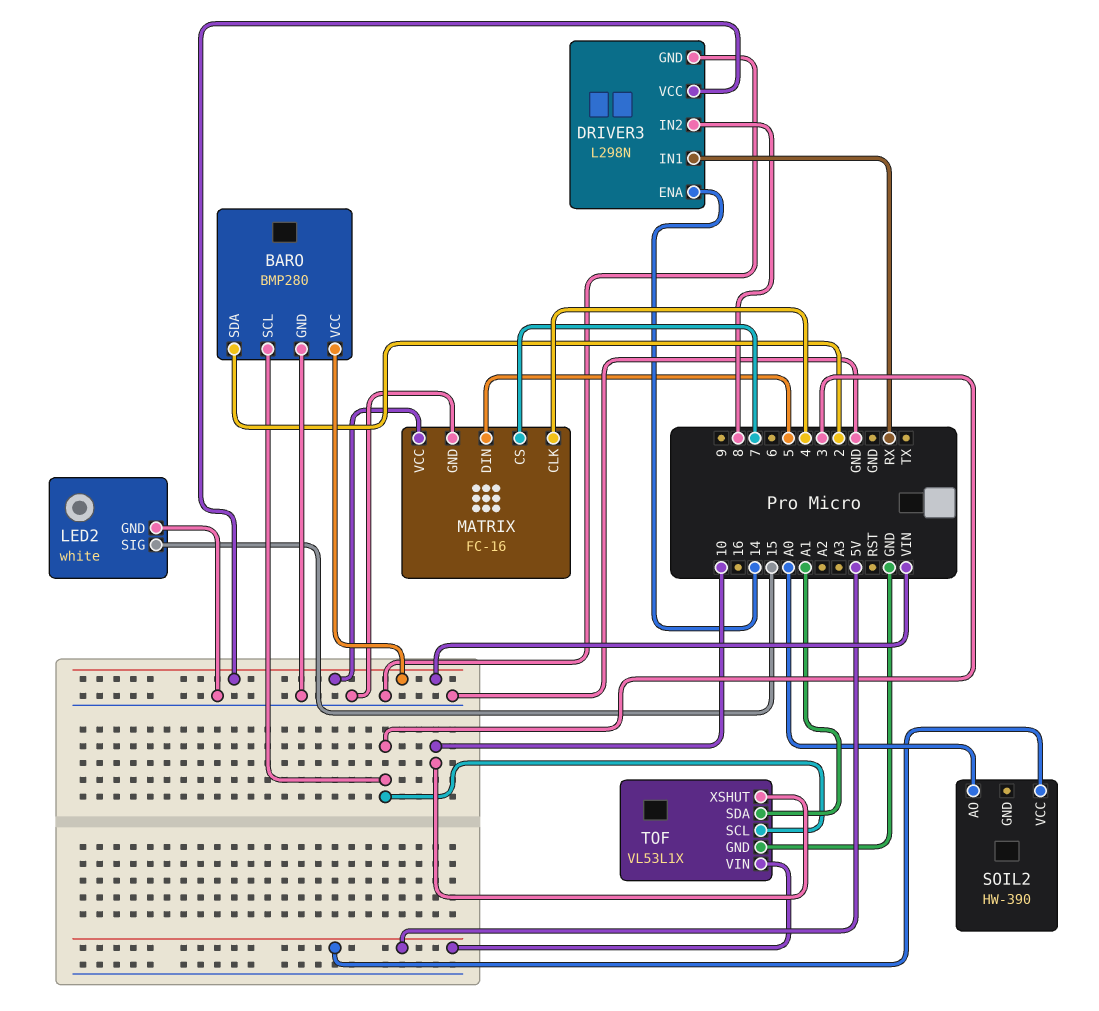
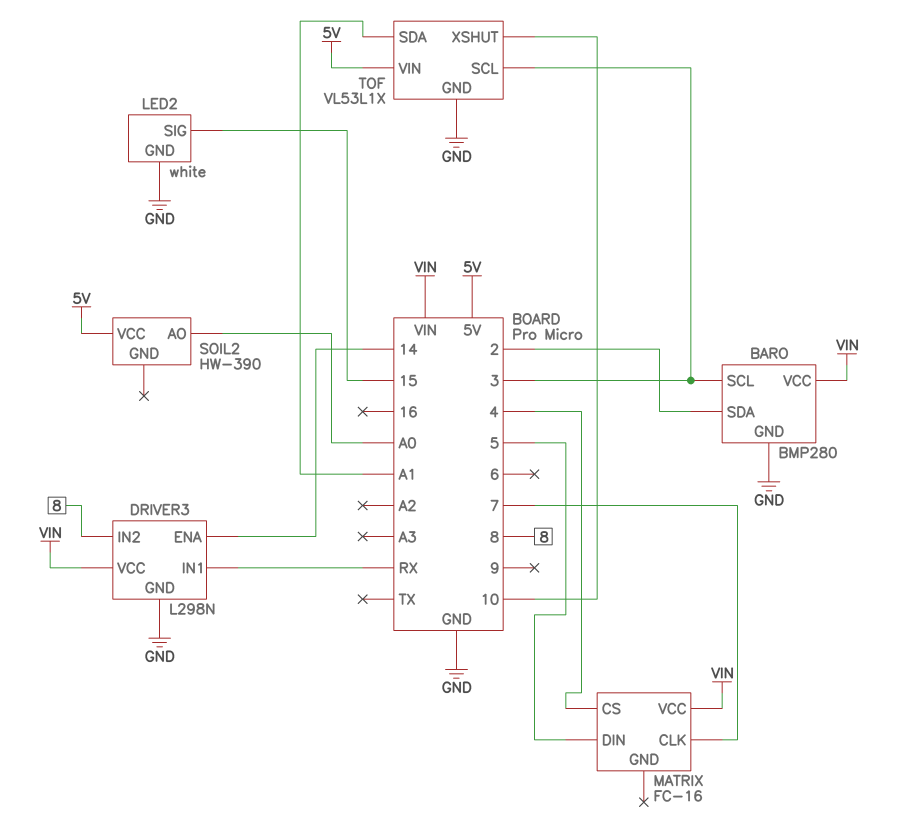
MATRIX pin CLK: 4 -> 7
MATRIX pin CS: 7 -> 4
MATRIX pin GND: GND -> none

